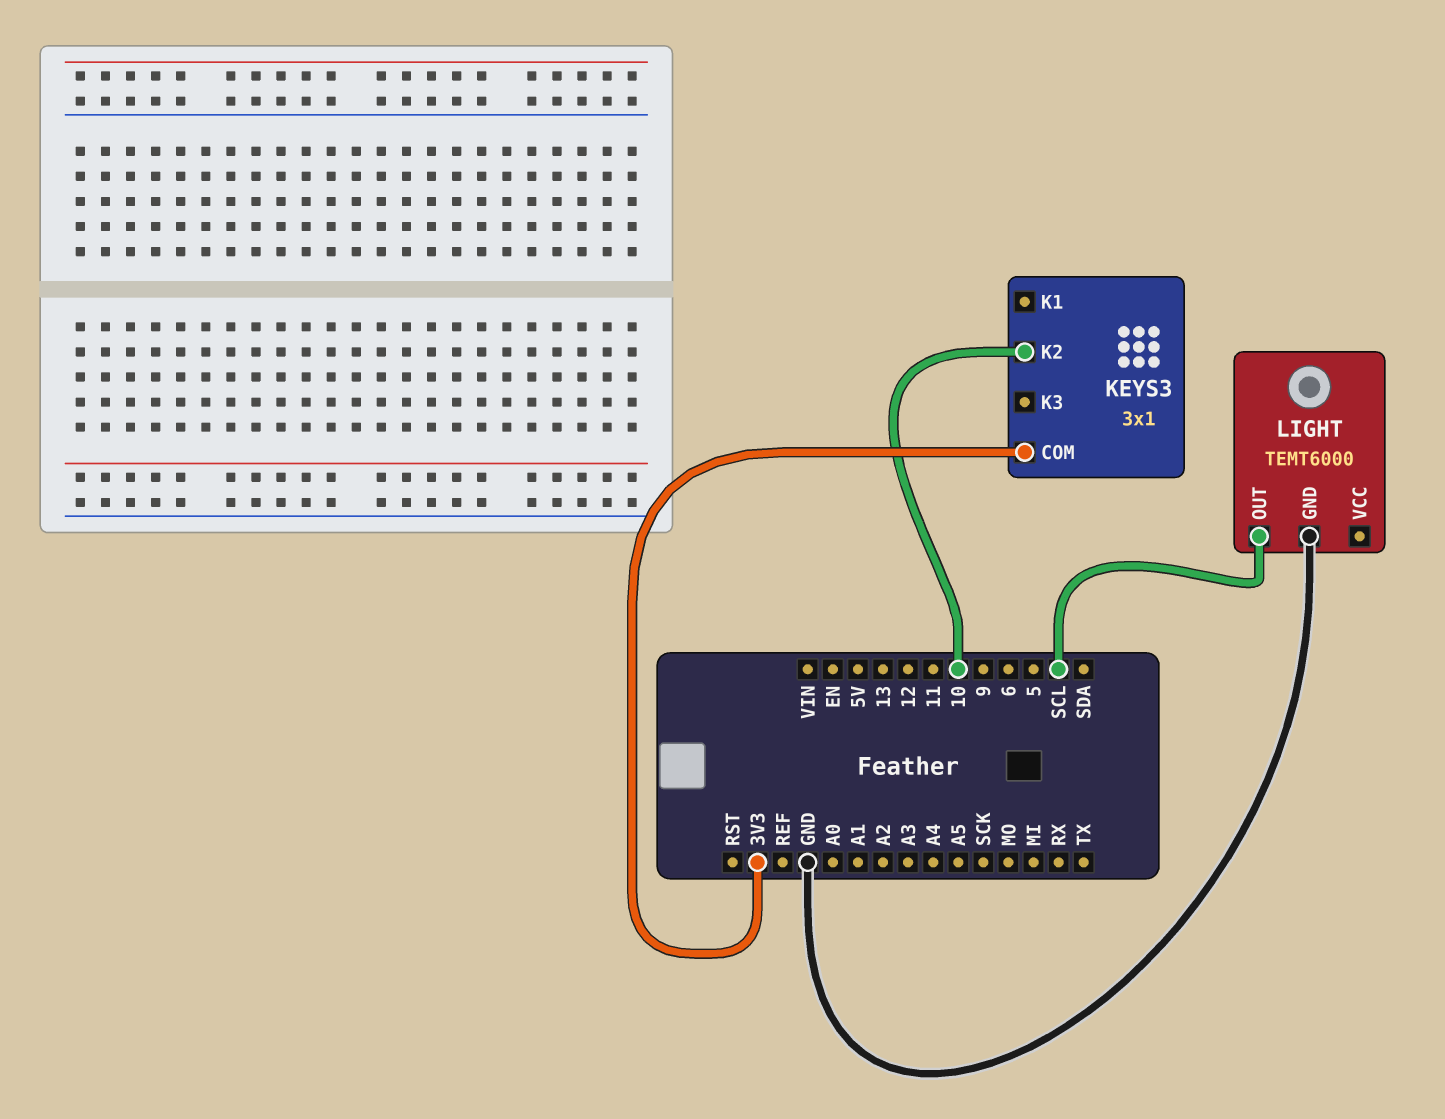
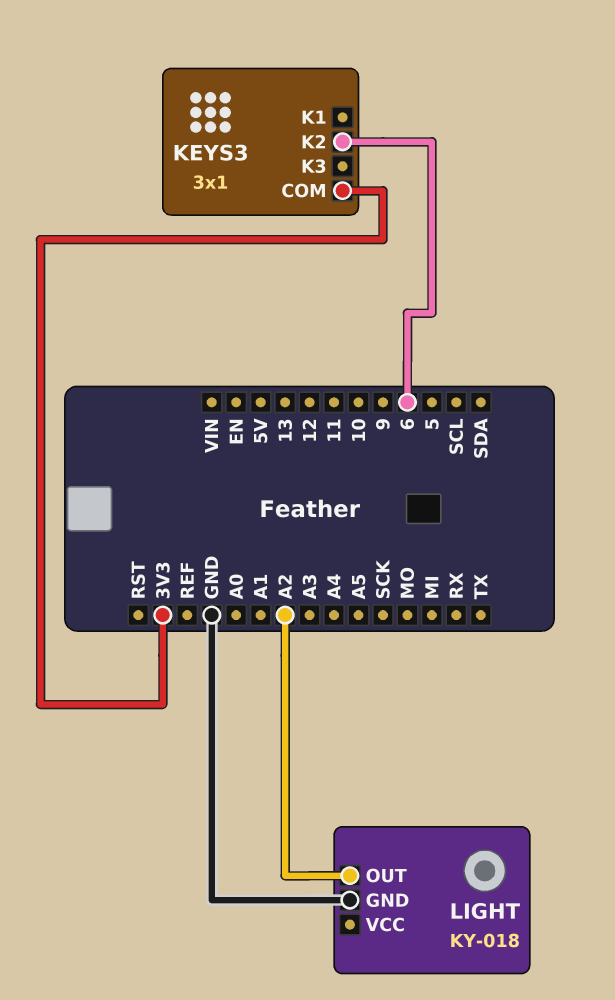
KEYS3 pin K2: 10 -> 6
LIGHT: TEMT6000 -> KY-018
LIGHT pin OUT: SCL -> A2

